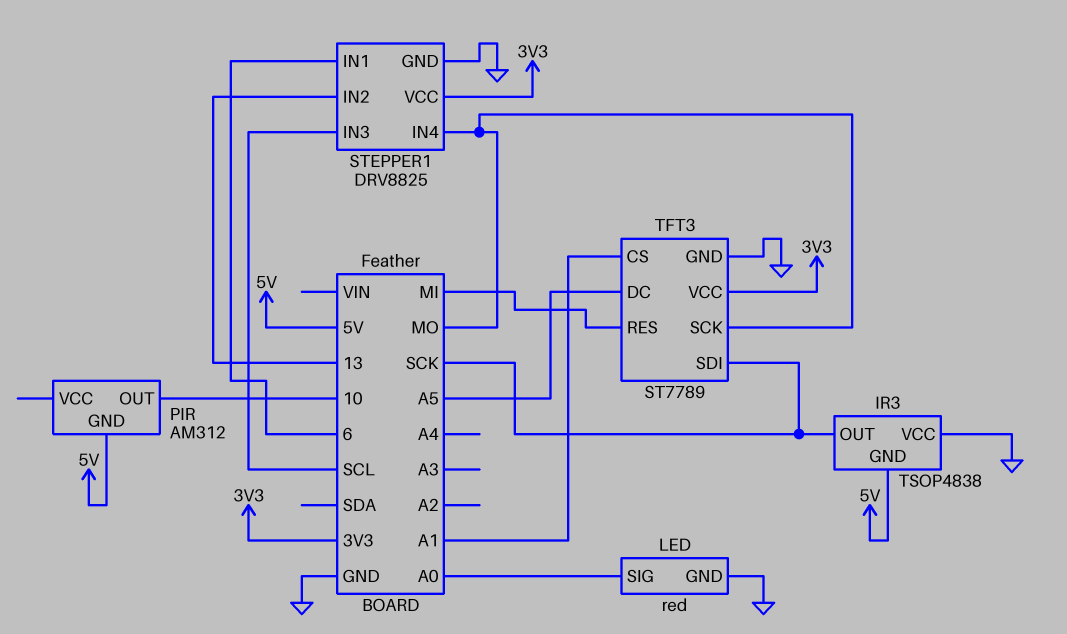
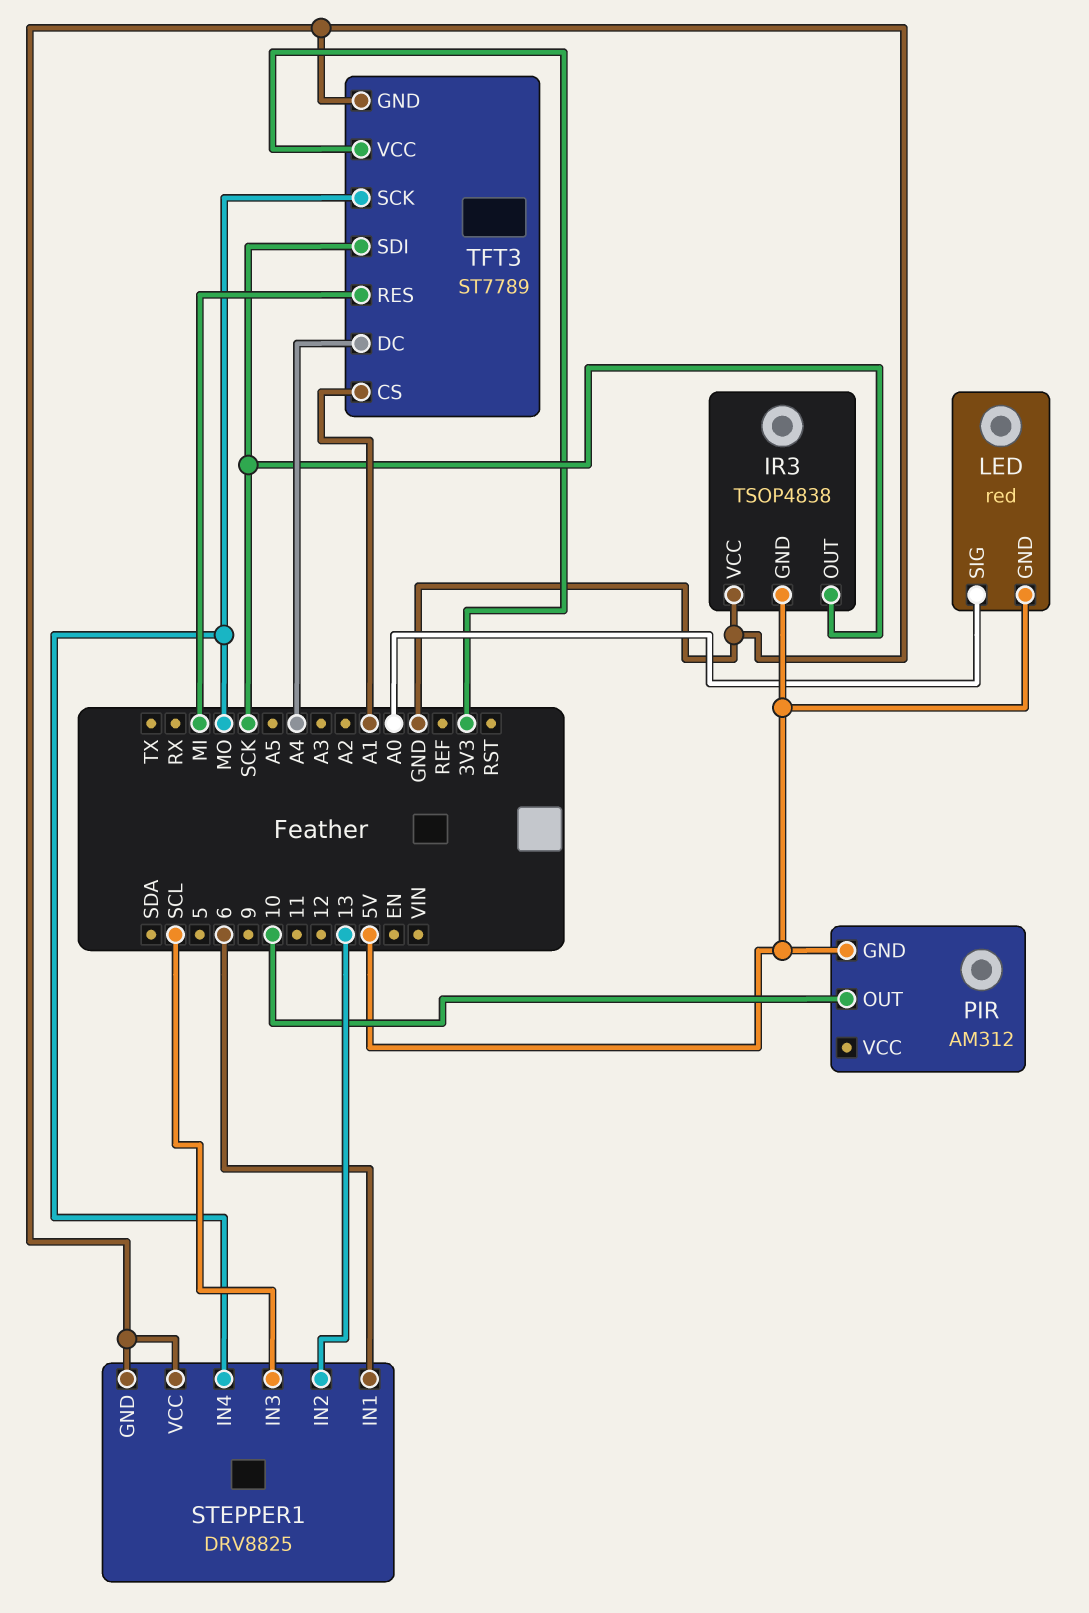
LED pin GND: GND -> 5V
STEPPER1 pin VCC: 3V3 -> GND
TFT3 pin DC: A5 -> A4

